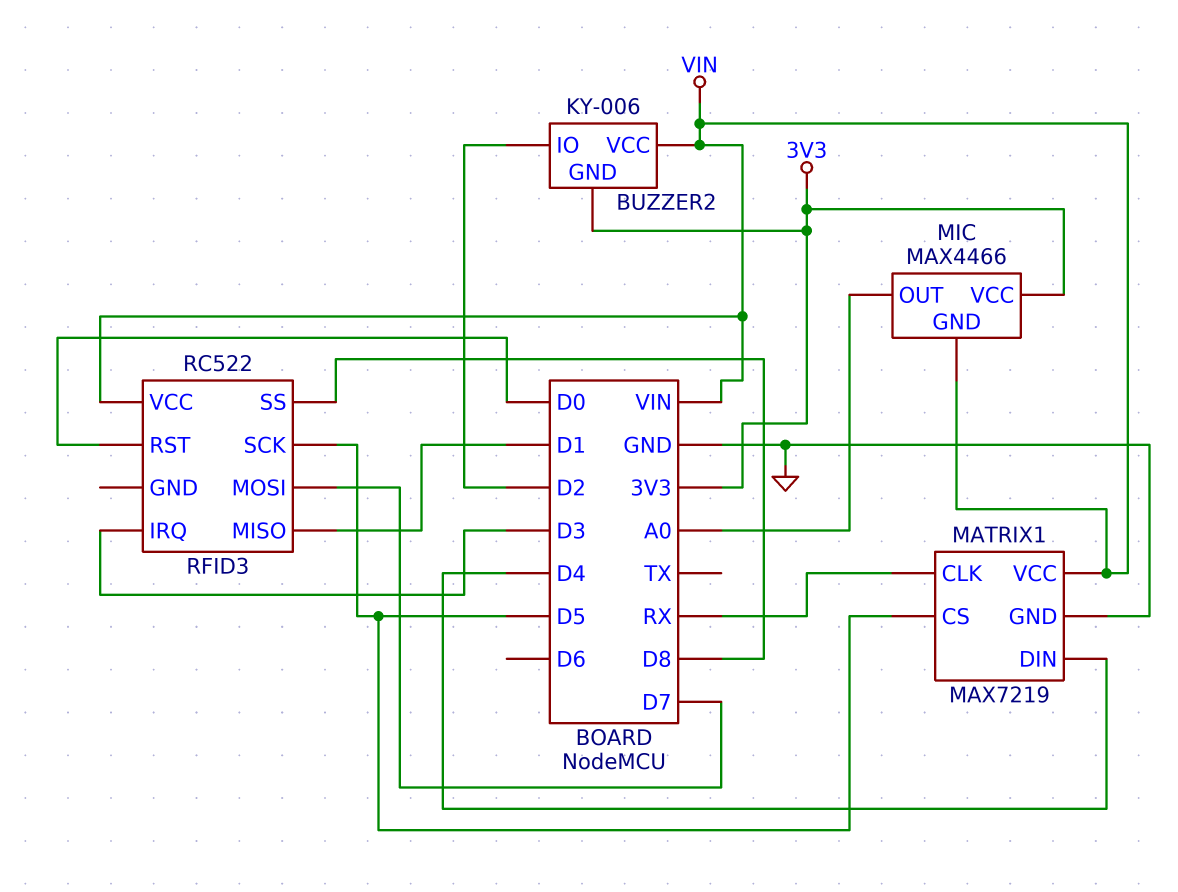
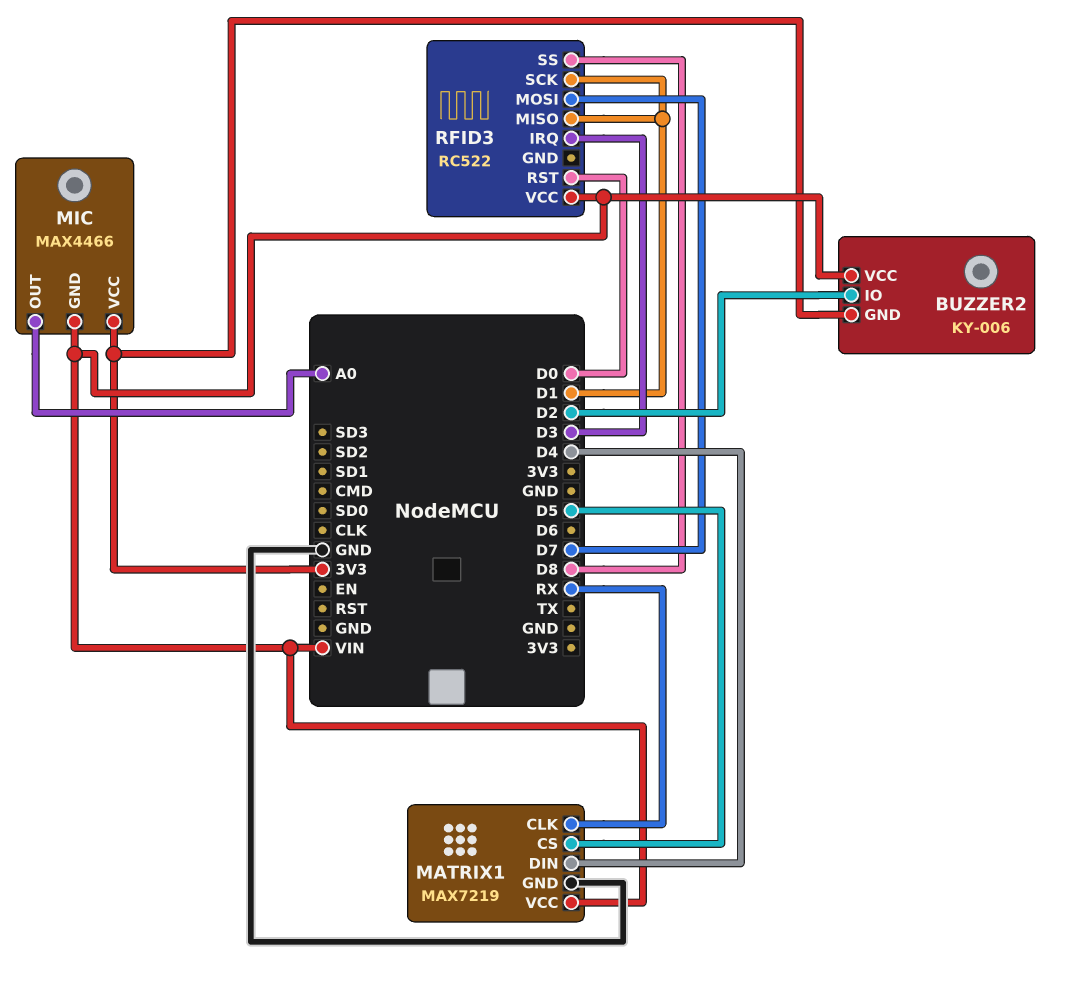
RFID3 pin SCK: D5 -> D1

